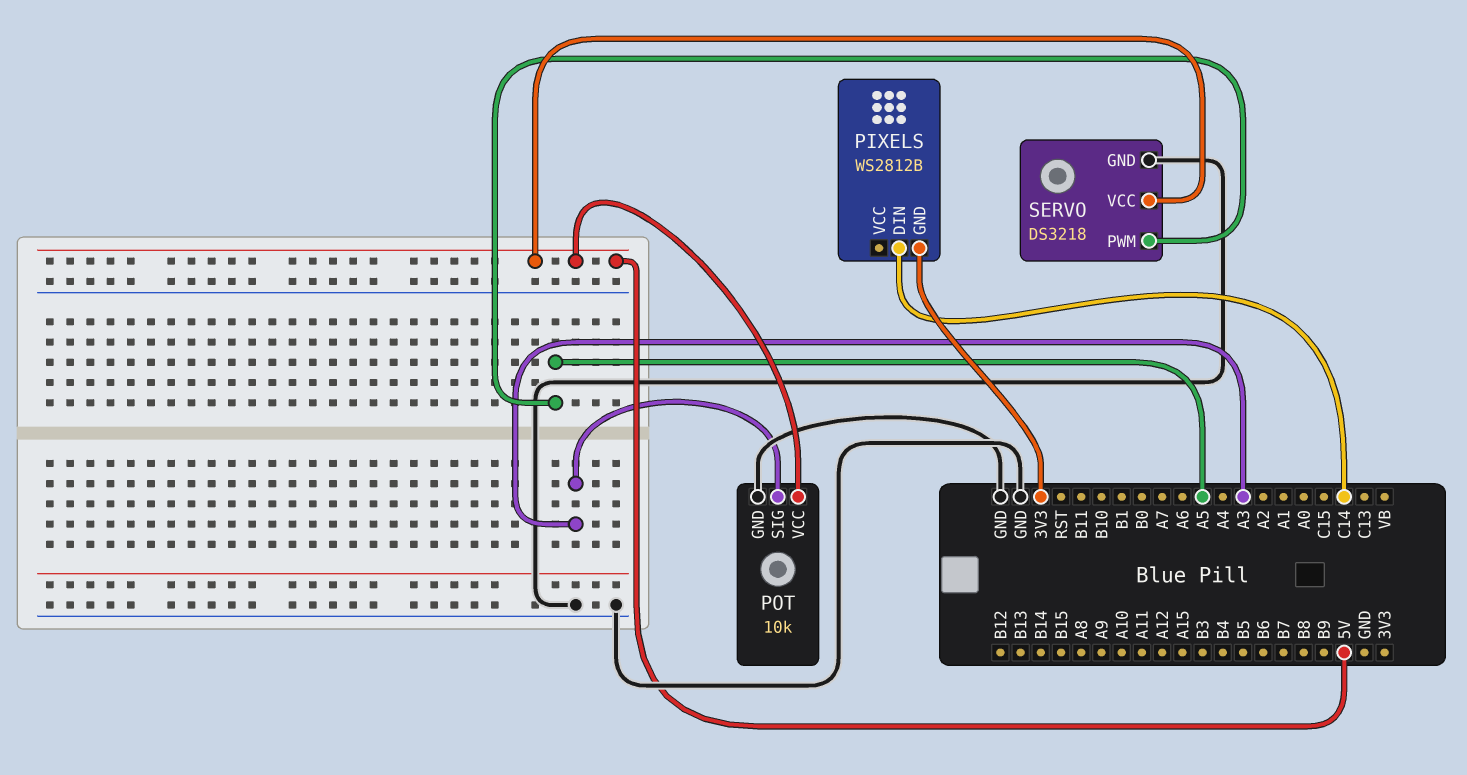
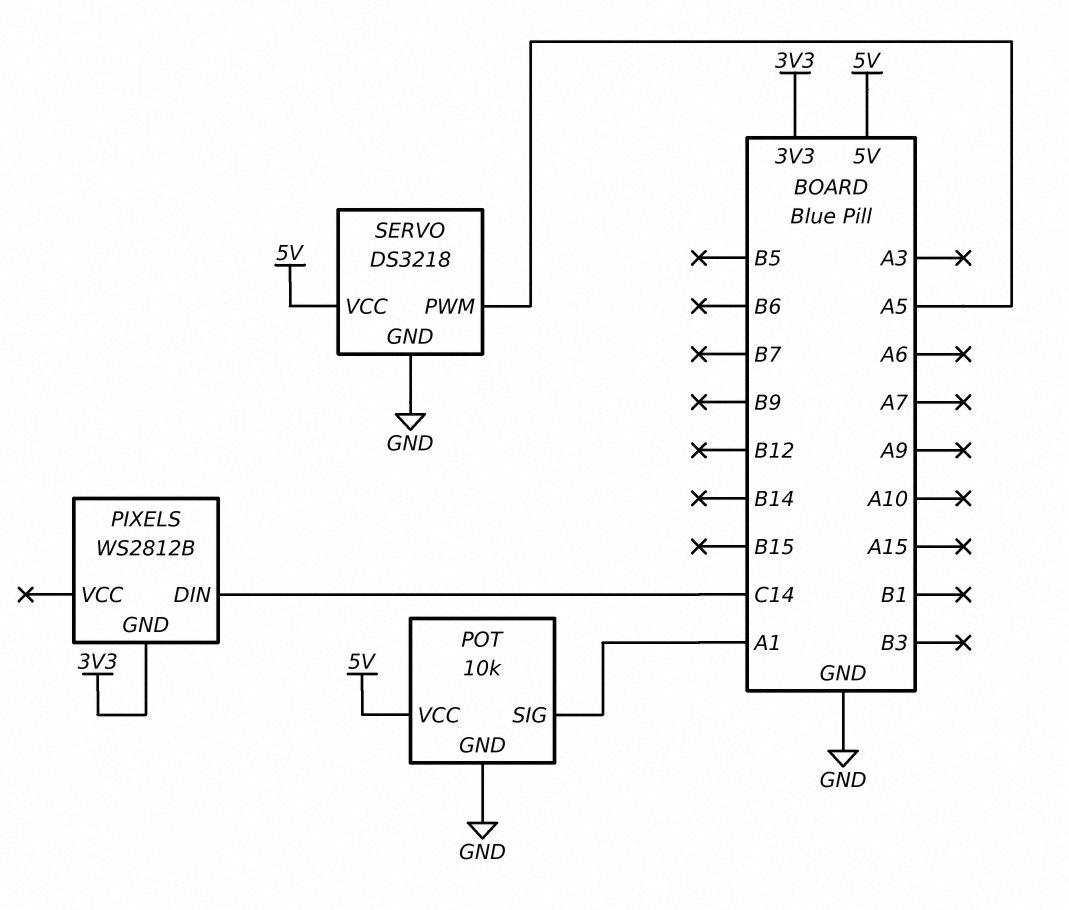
POT pin SIG: A3 -> A1

